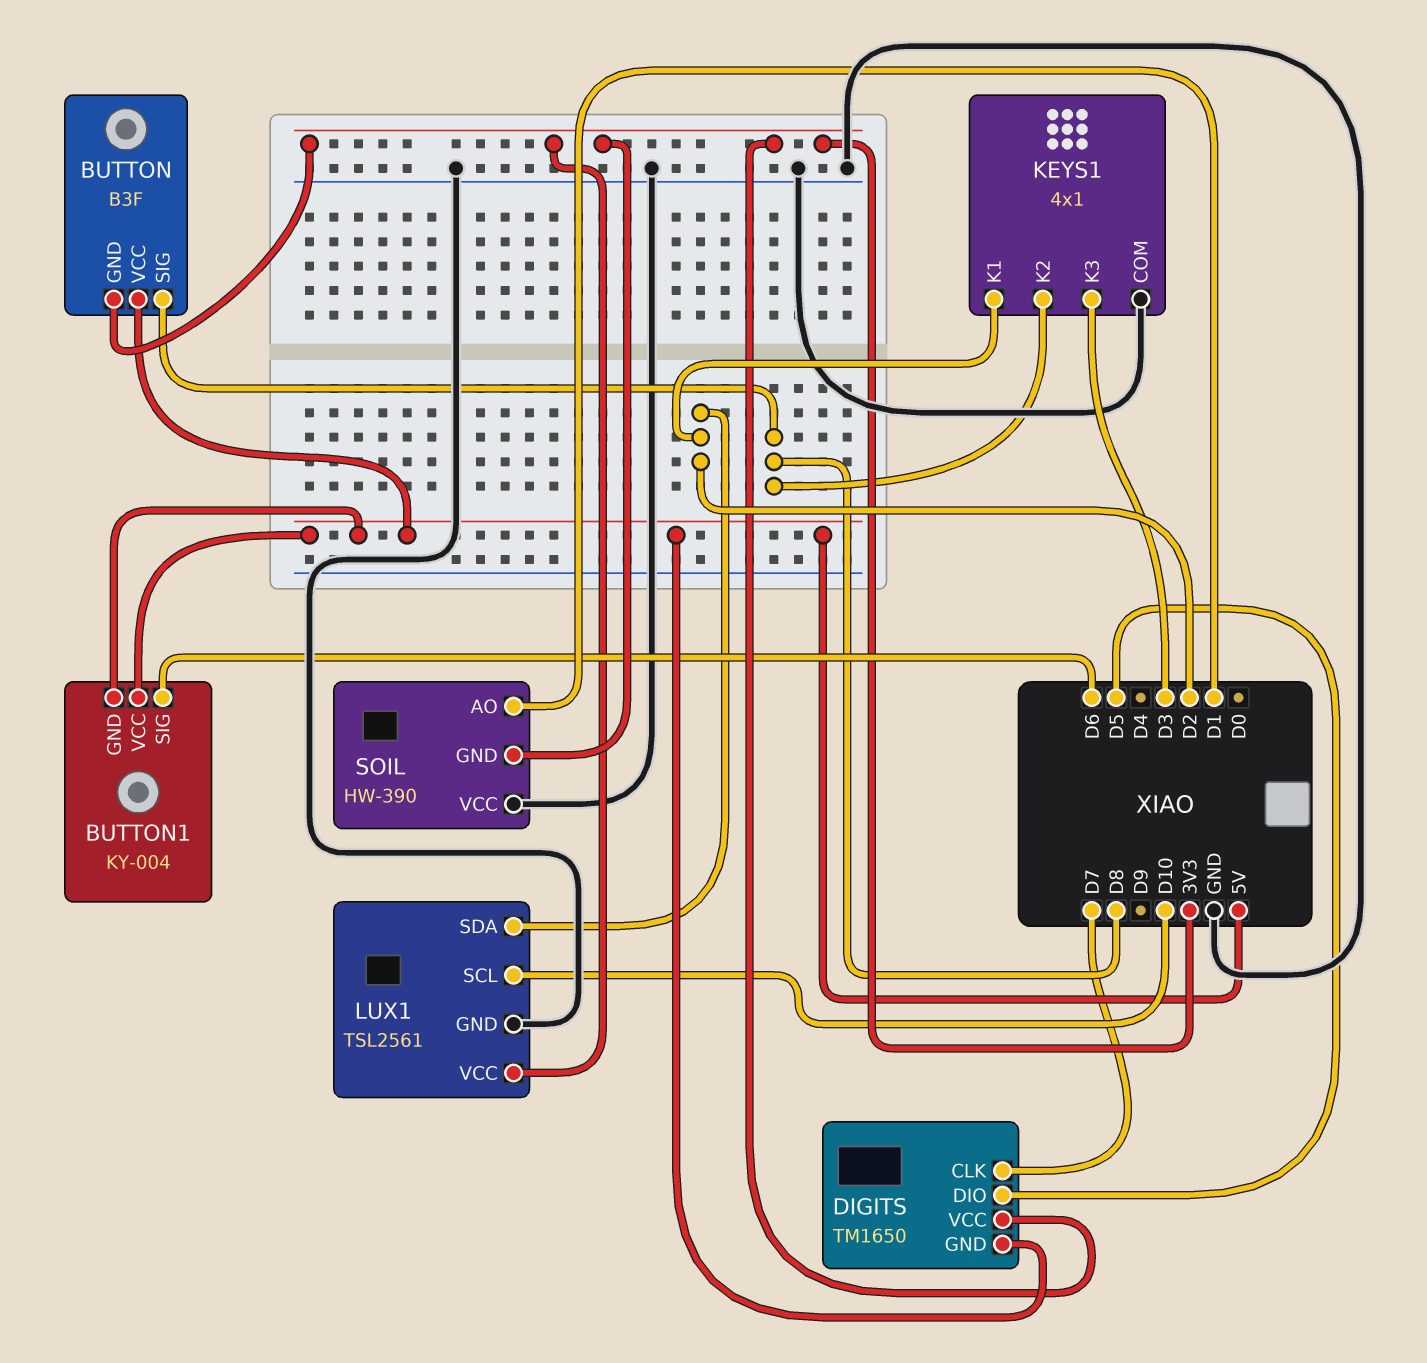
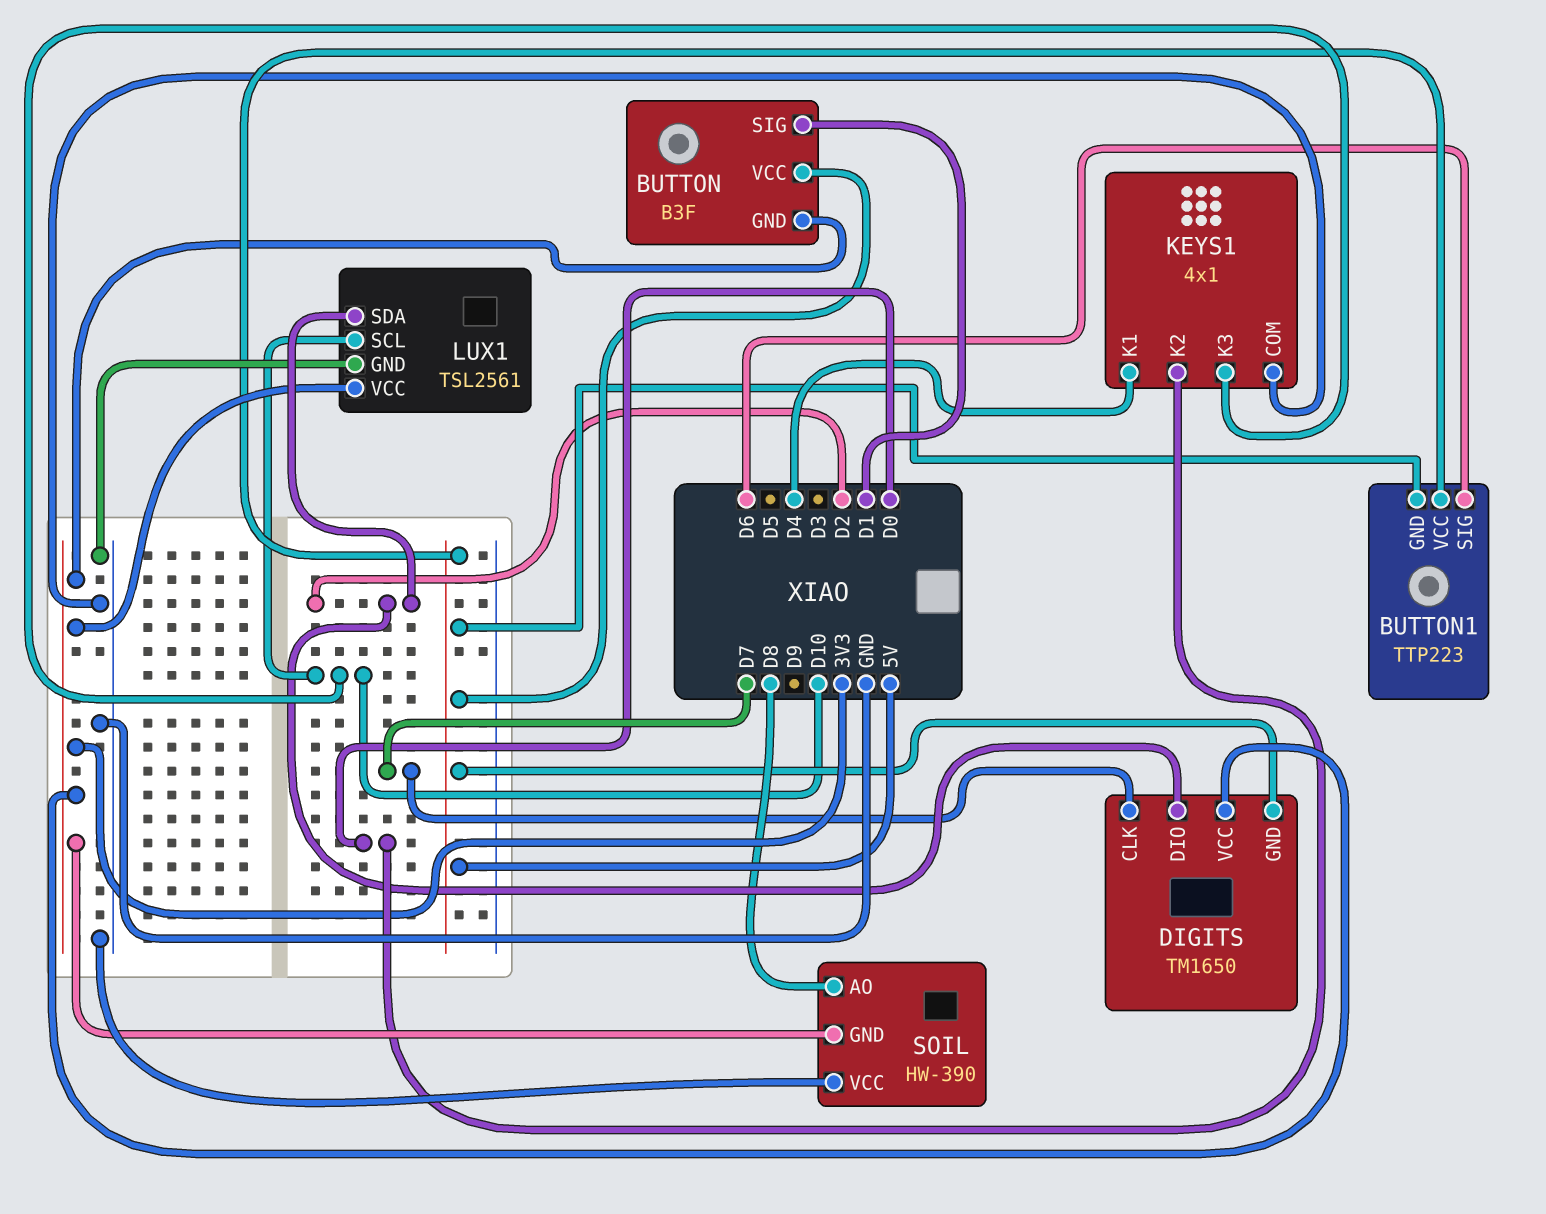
BUTTON pin SIG: D8 -> D1
BUTTON1: KY-004 -> TTP223
DIGITS pin DIO: D5 -> D2
KEYS1 pin K1: D2 -> D4
KEYS1 pin K2: D8 -> D0
KEYS1 pin K3: D3 -> D10
SOIL pin AO: D1 -> D8

